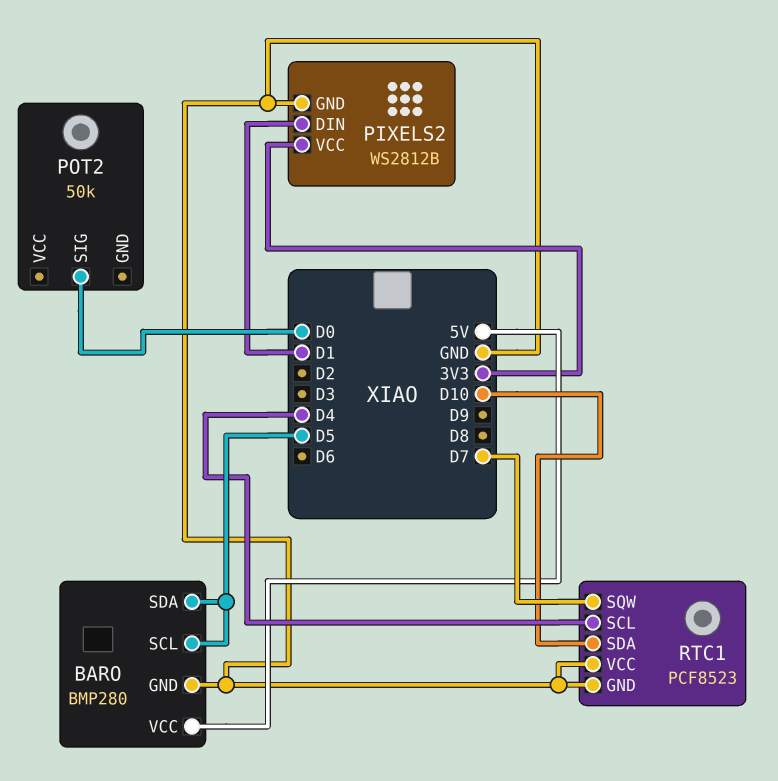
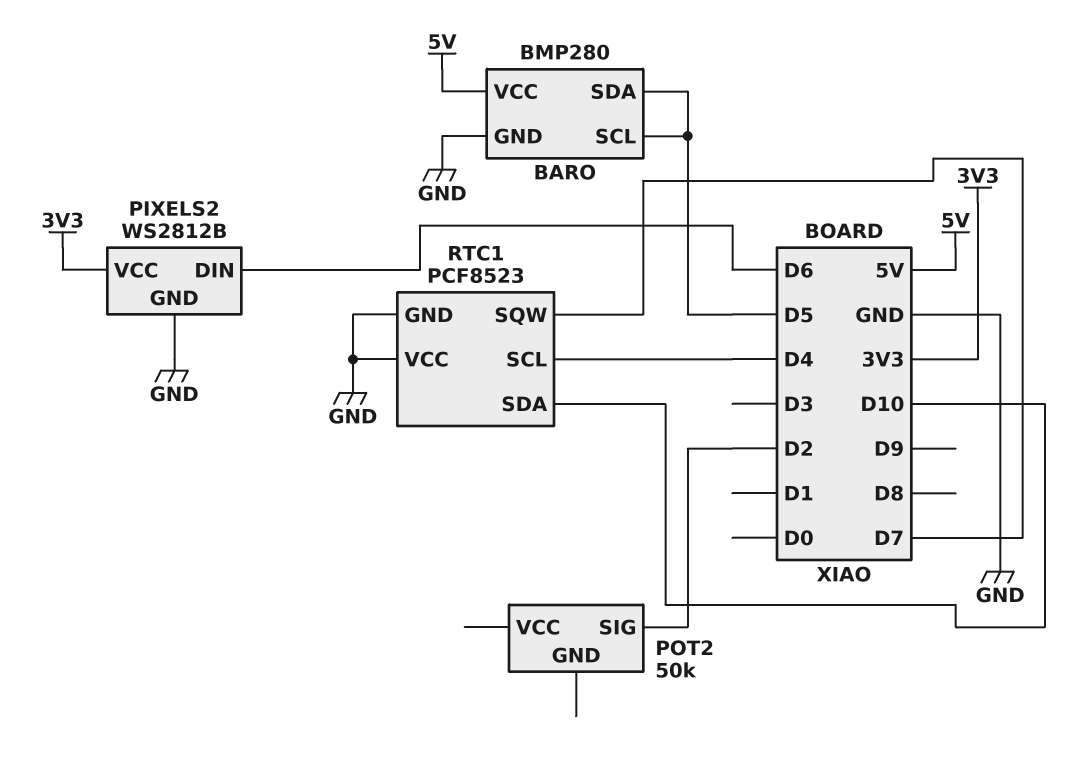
PIXELS2 pin DIN: D1 -> D6
POT2 pin SIG: D0 -> D2

